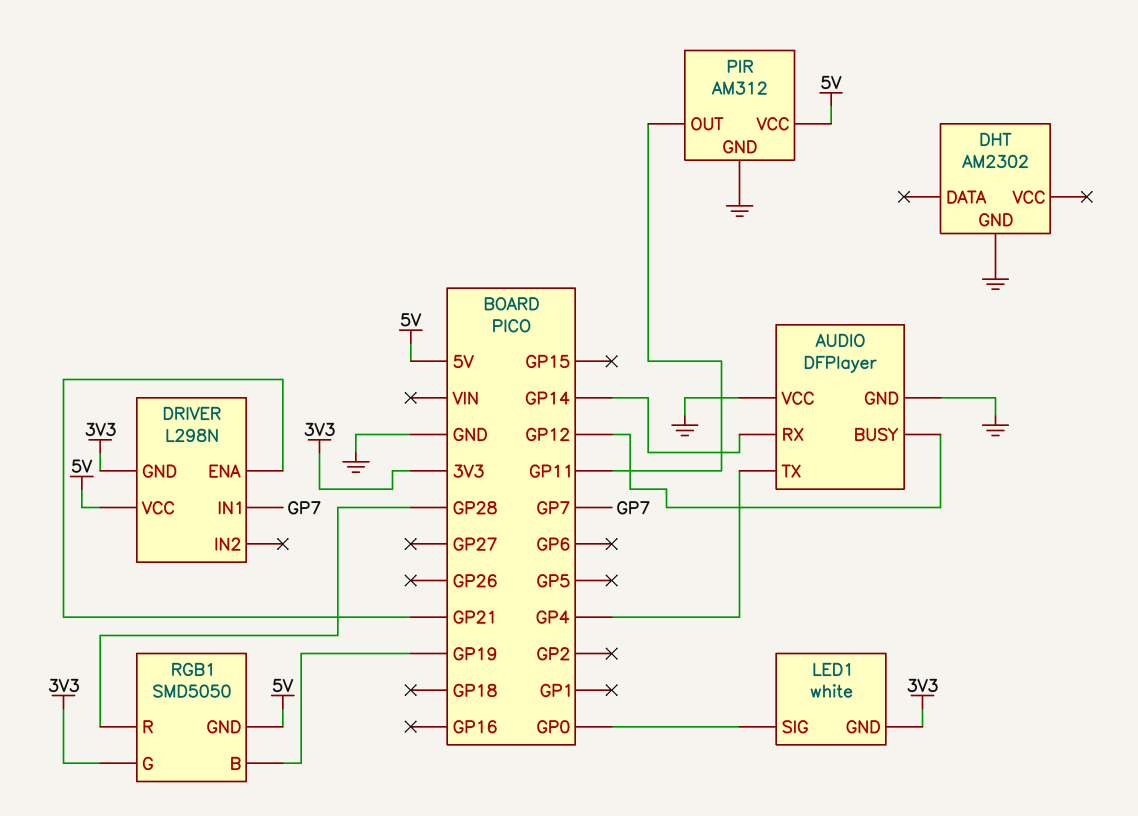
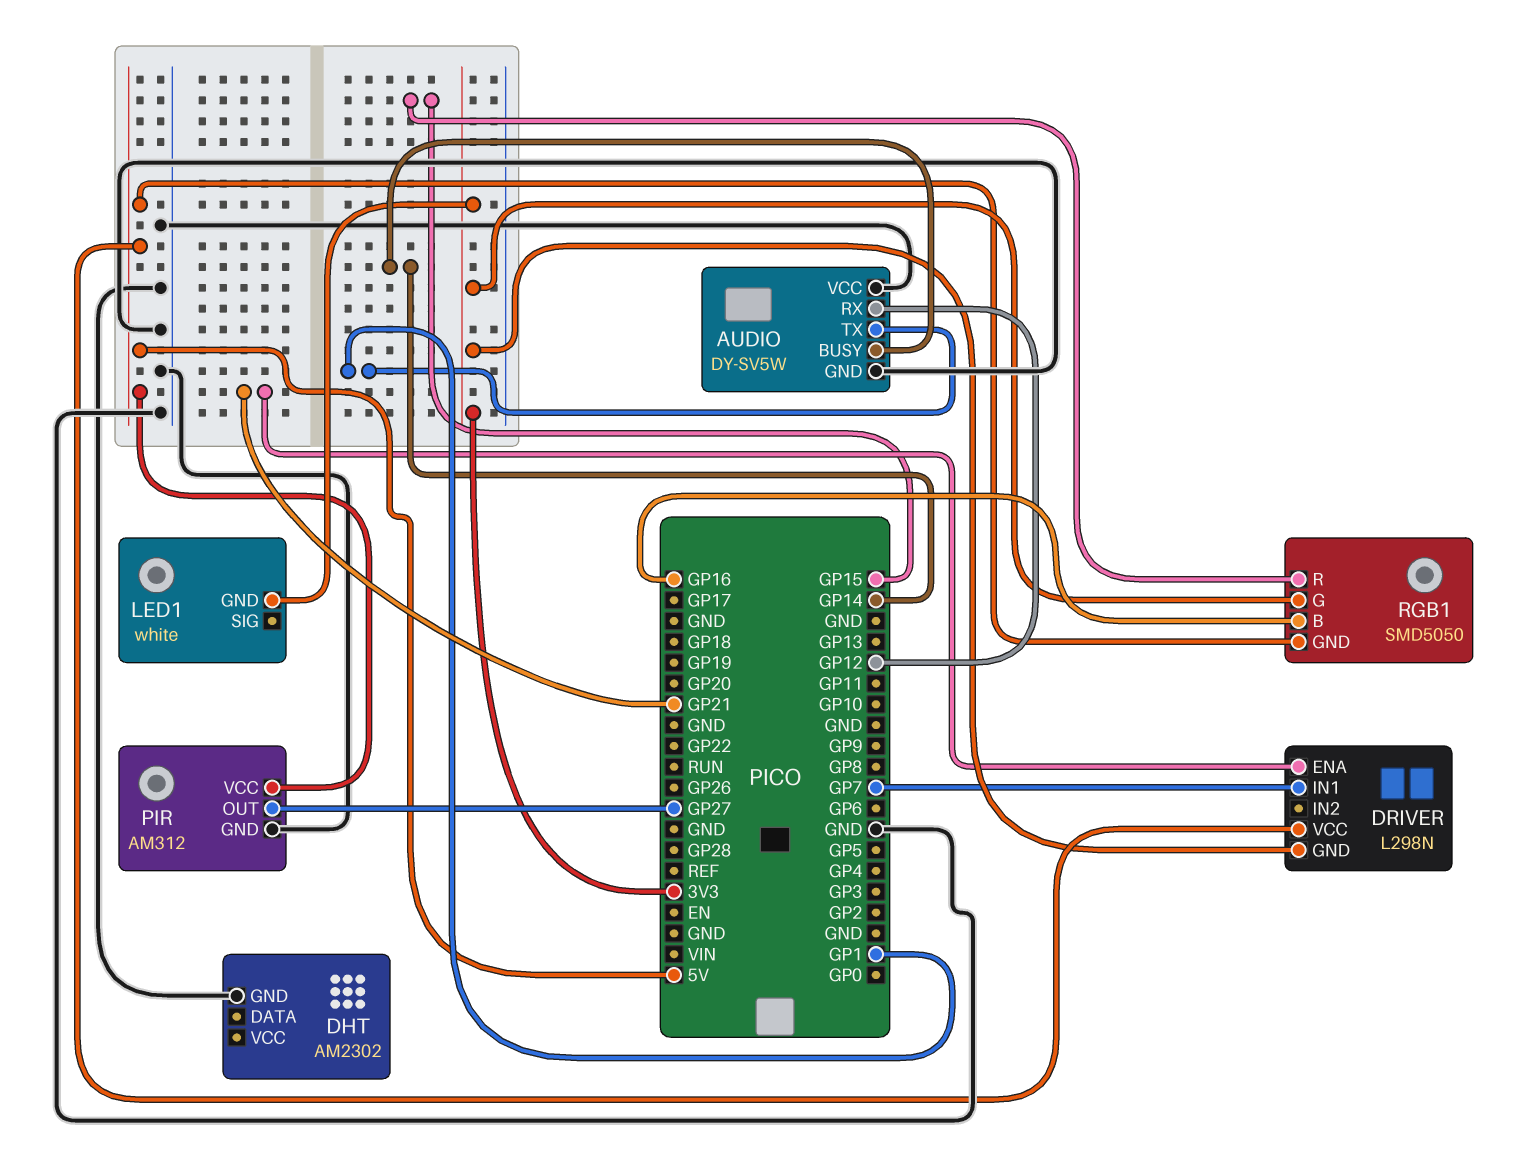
AUDIO: DFPlayer -> DY-SV5W
AUDIO pin BUSY: GP12 -> GP14
AUDIO pin RX: GP14 -> GP12
AUDIO pin TX: GP4 -> GP1
LED1 pin SIG: GP0 -> none
PIR pin OUT: GP11 -> GP27
RGB1 pin B: GP19 -> GP16
RGB1 pin R: GP28 -> GP15

